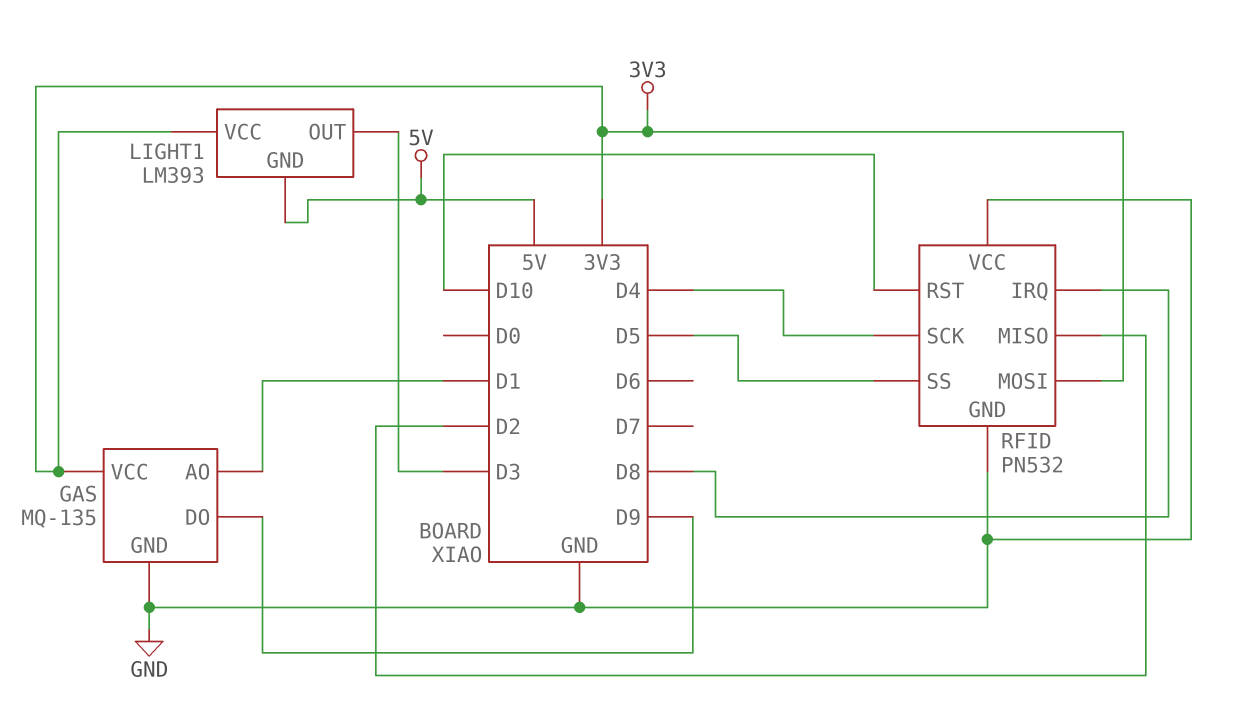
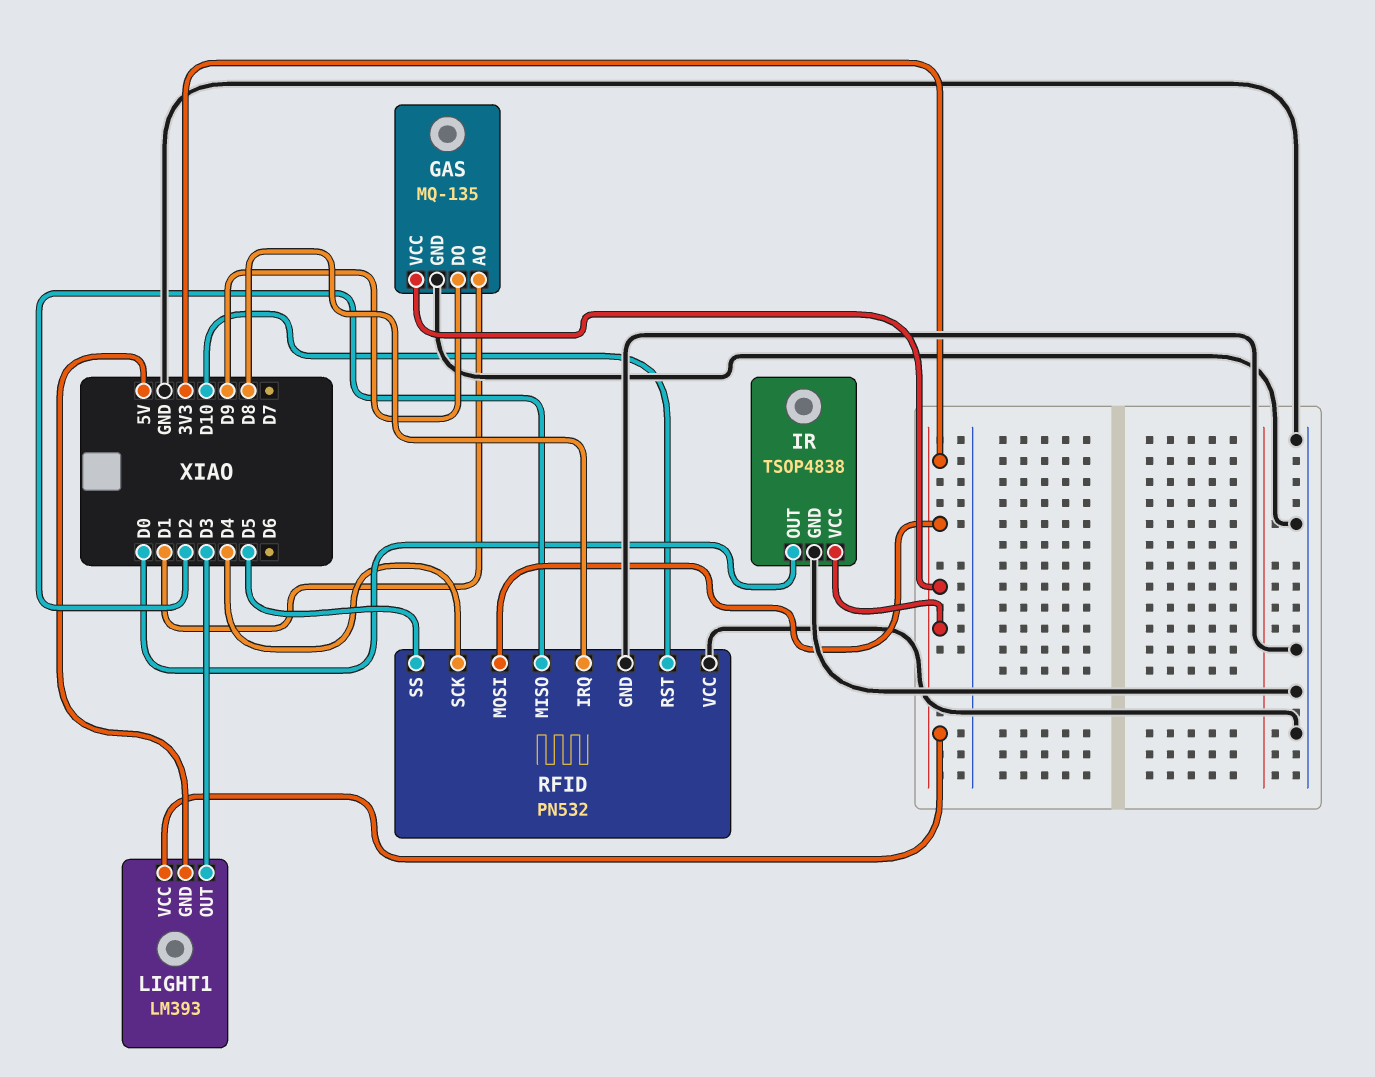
IR: none -> TSOP4838
IR pin GND: none -> GND
IR pin OUT: none -> D0
IR pin VCC: none -> 3V3

